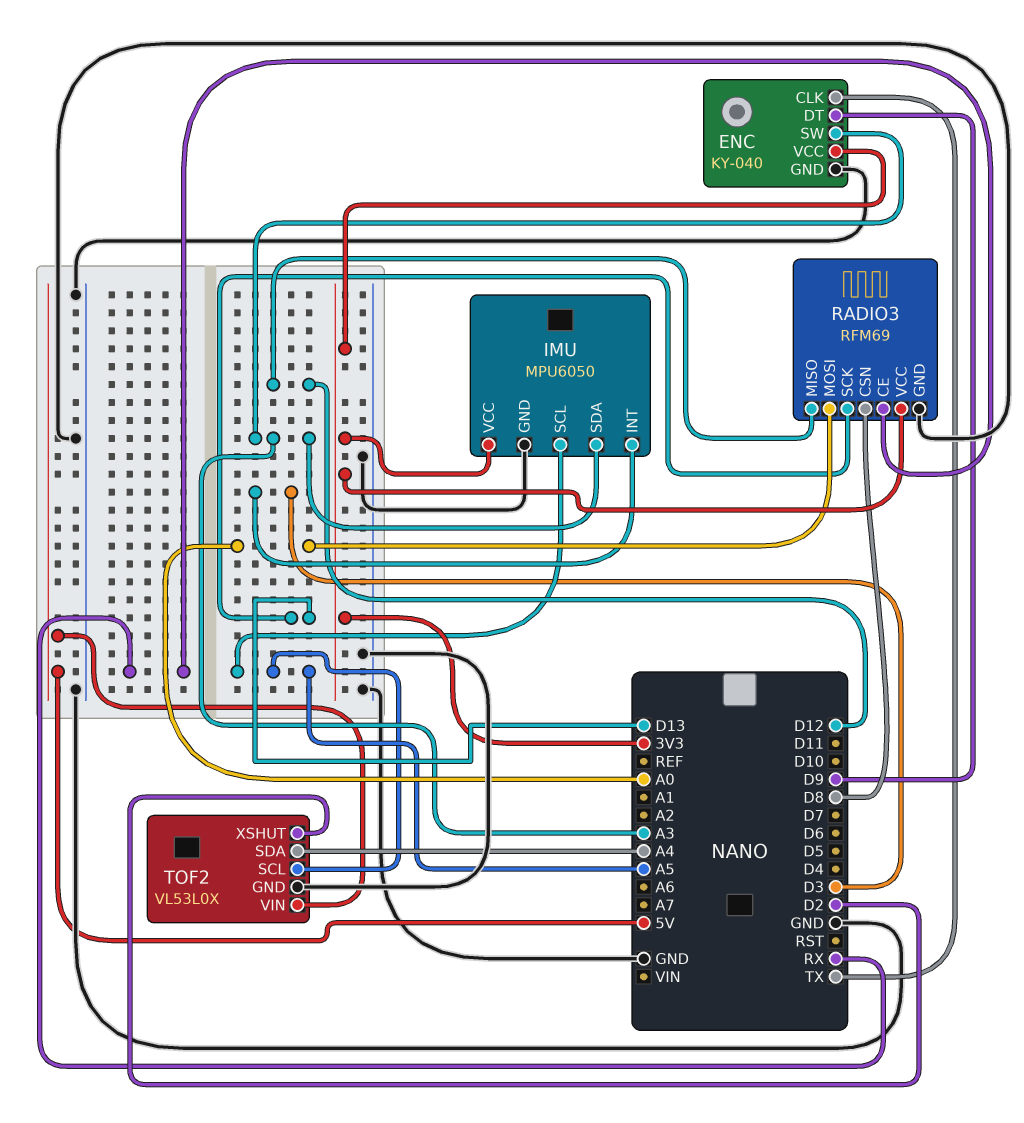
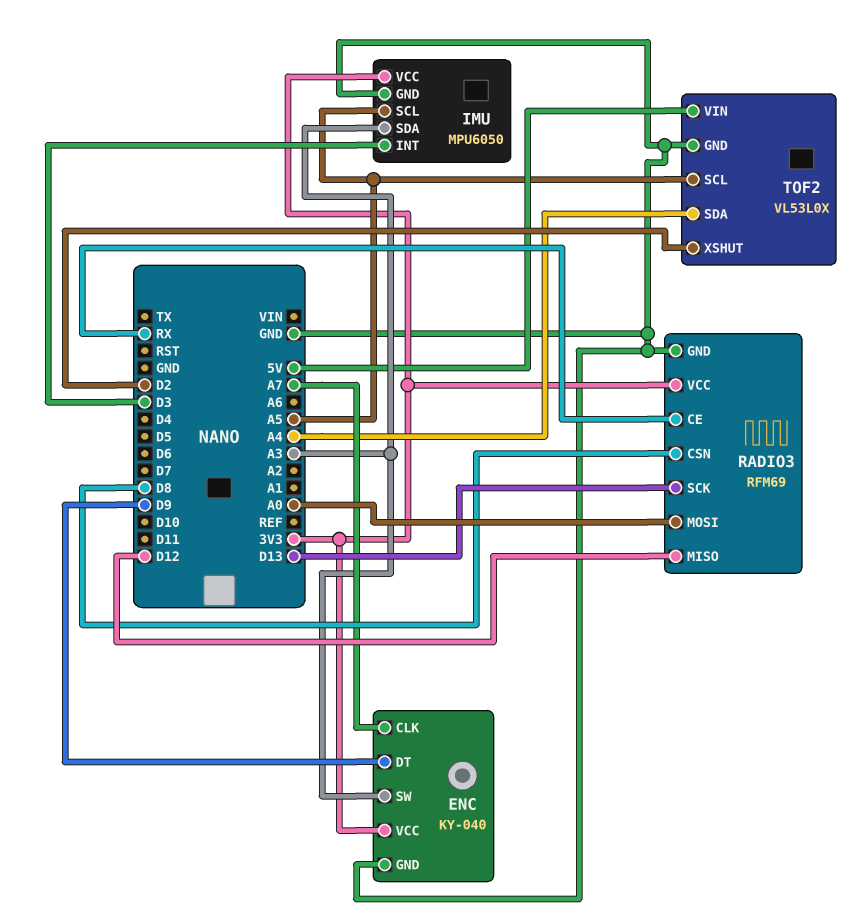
ENC pin CLK: TX -> A7

